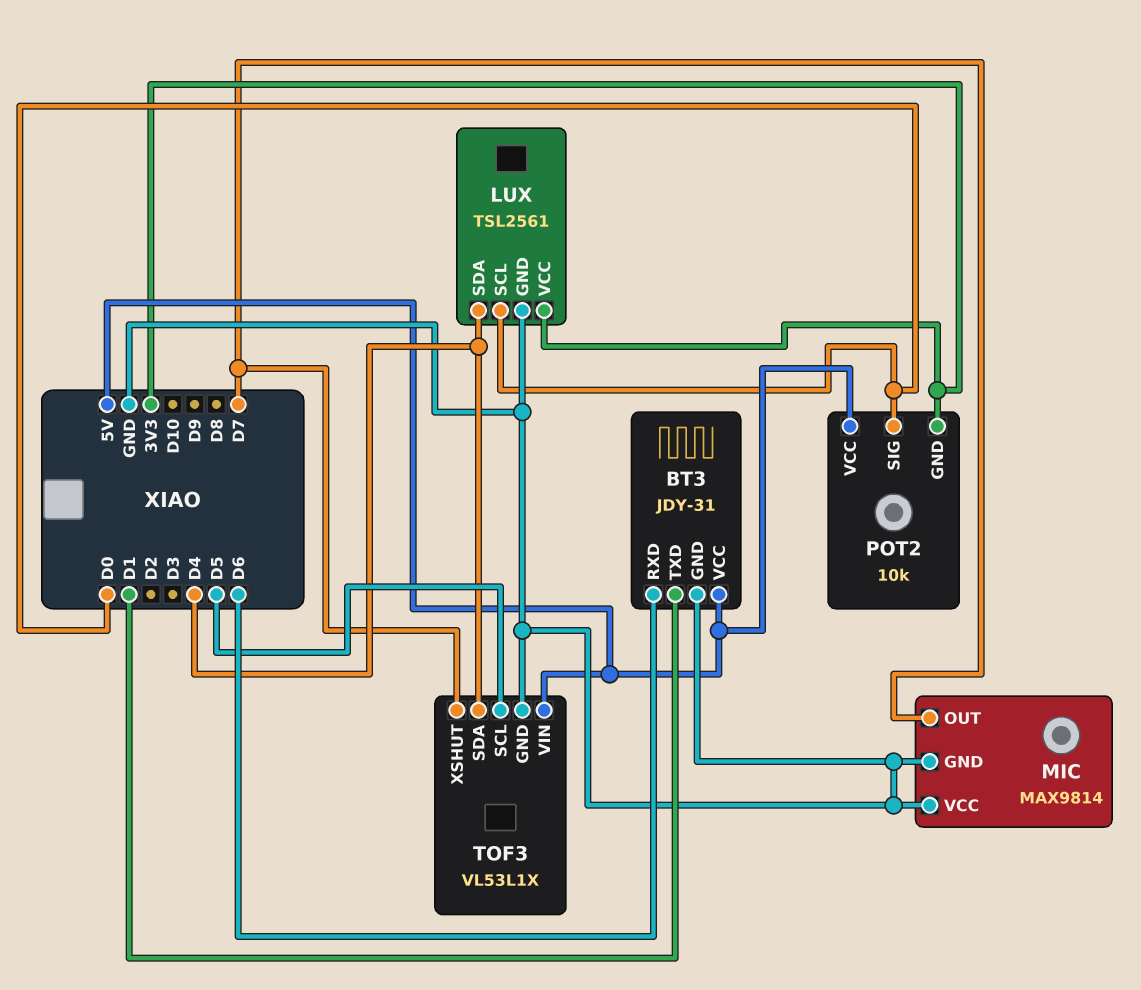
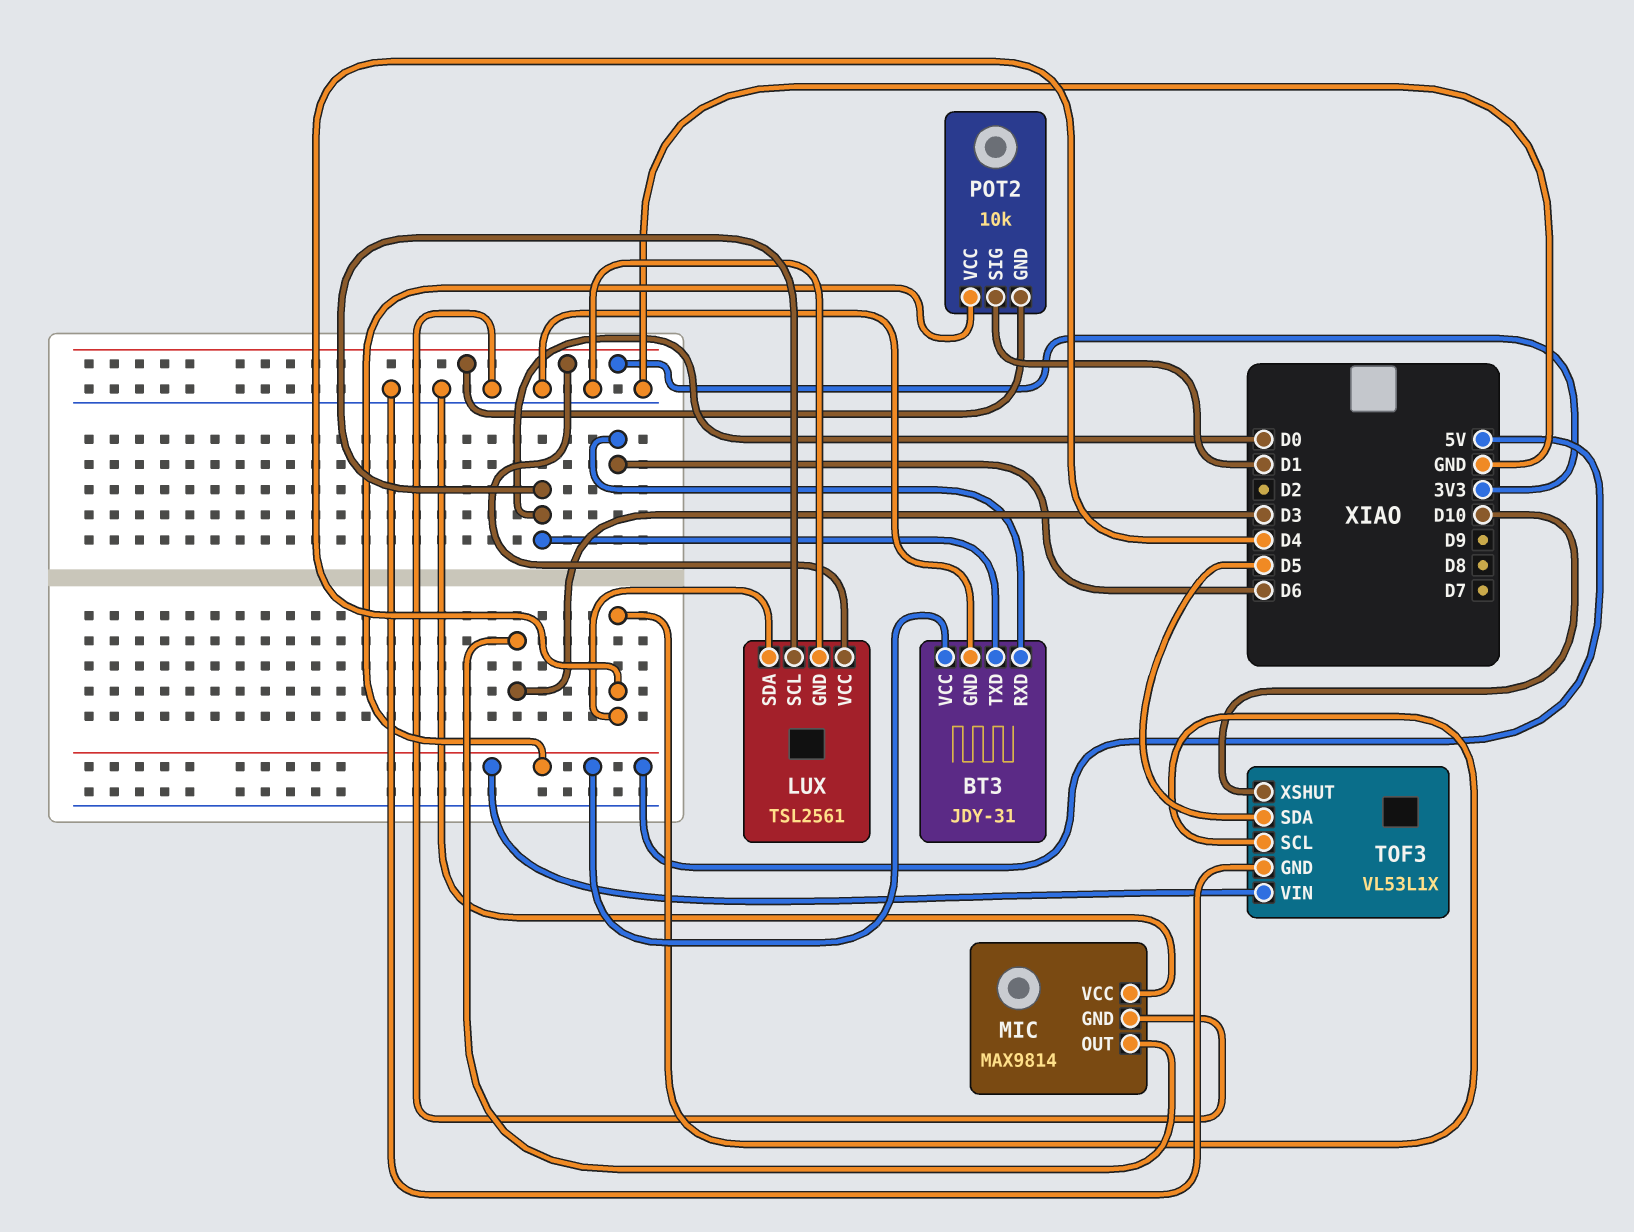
BT3 pin TXD: D1 -> D0
MIC pin OUT: D7 -> D3
POT2 pin SIG: D0 -> D1
TOF3 pin SCL: D5 -> D4
TOF3 pin SDA: D4 -> D5
TOF3 pin XSHUT: D7 -> D10

